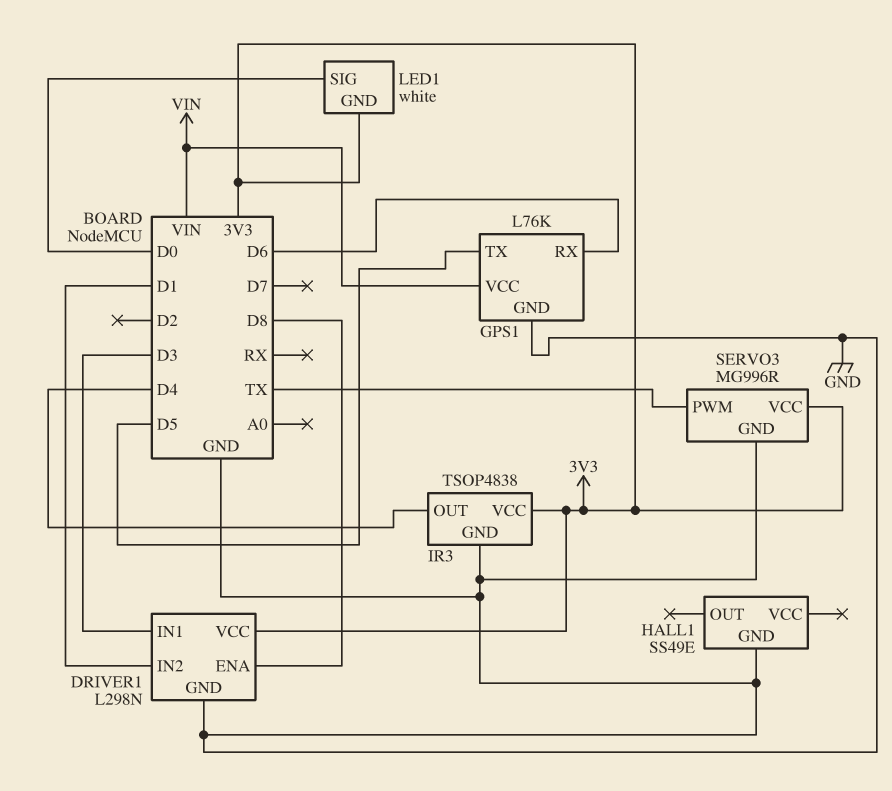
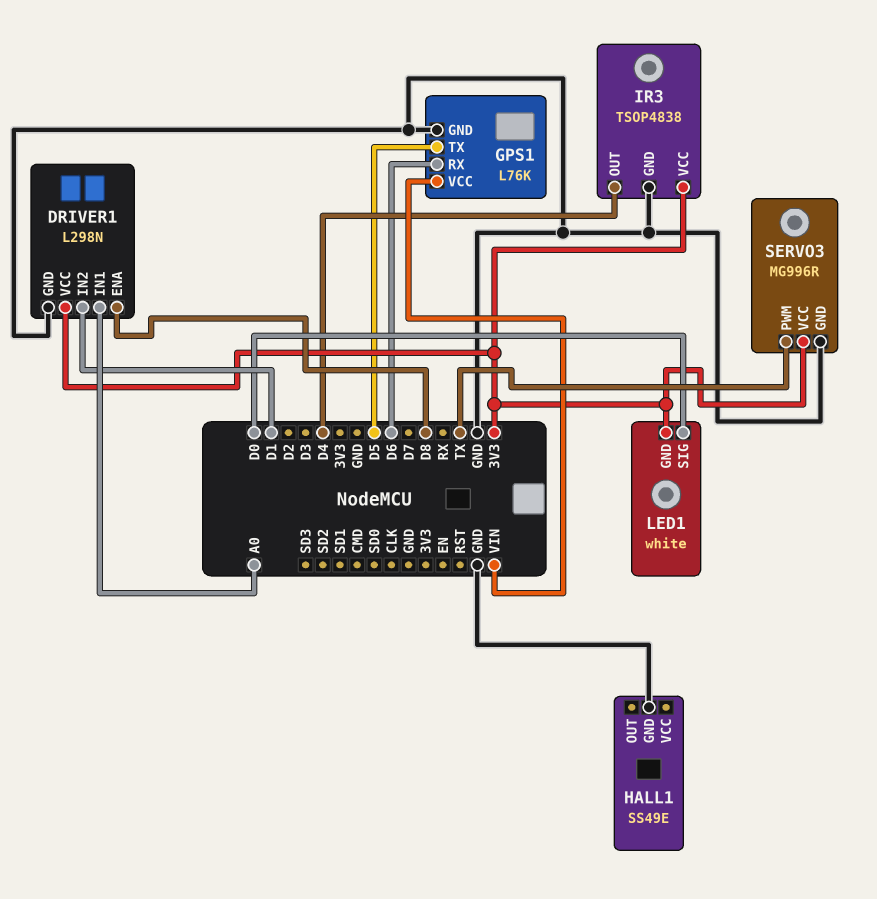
DRIVER1 pin IN1: D3 -> A0

